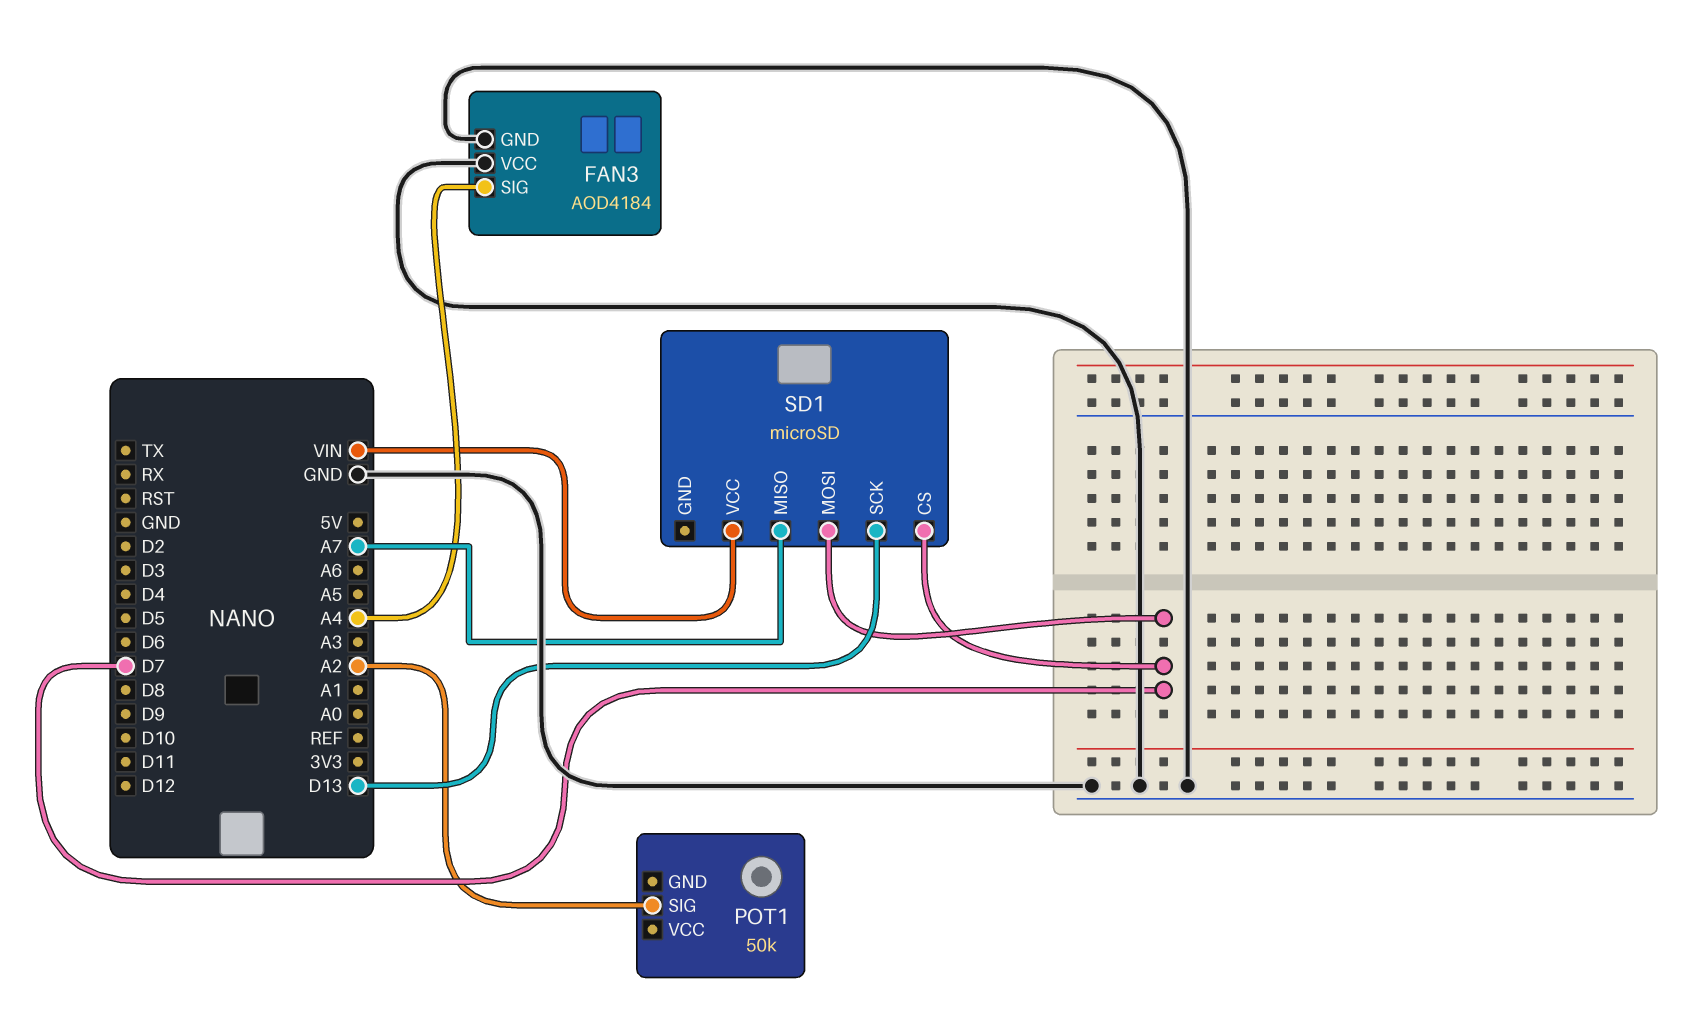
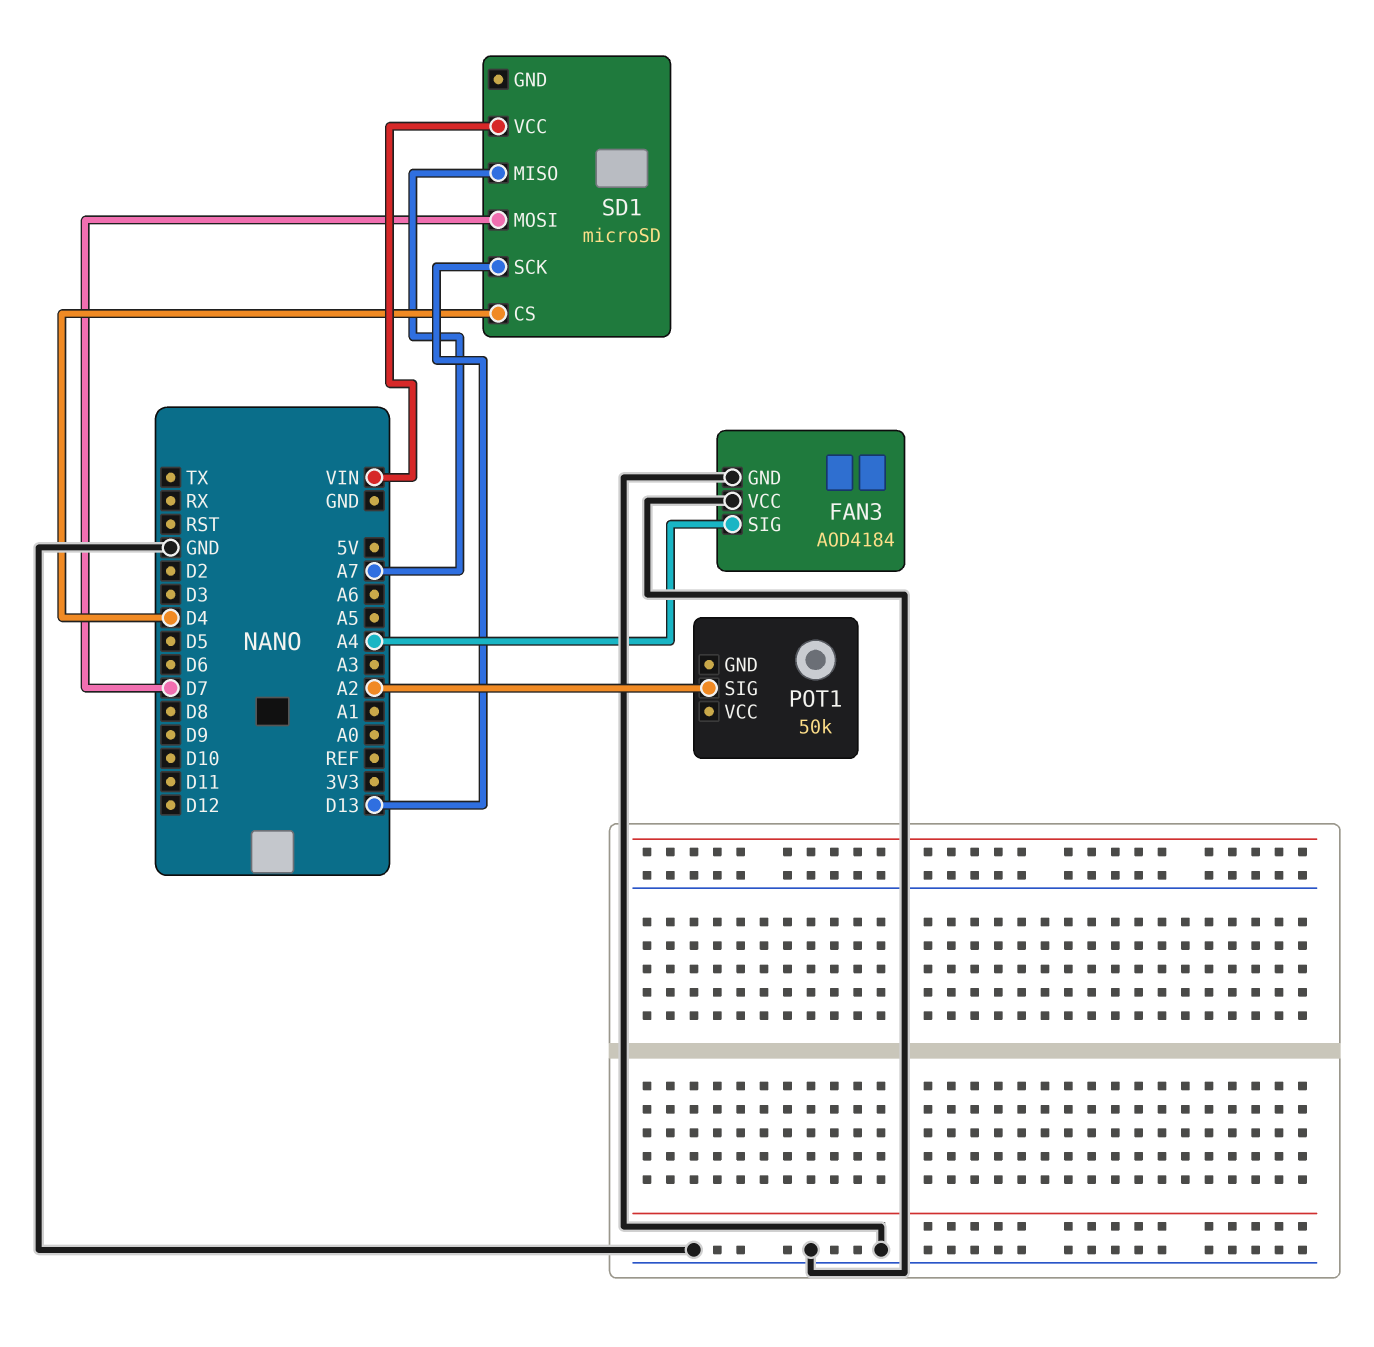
SD1 pin CS: D7 -> D4

